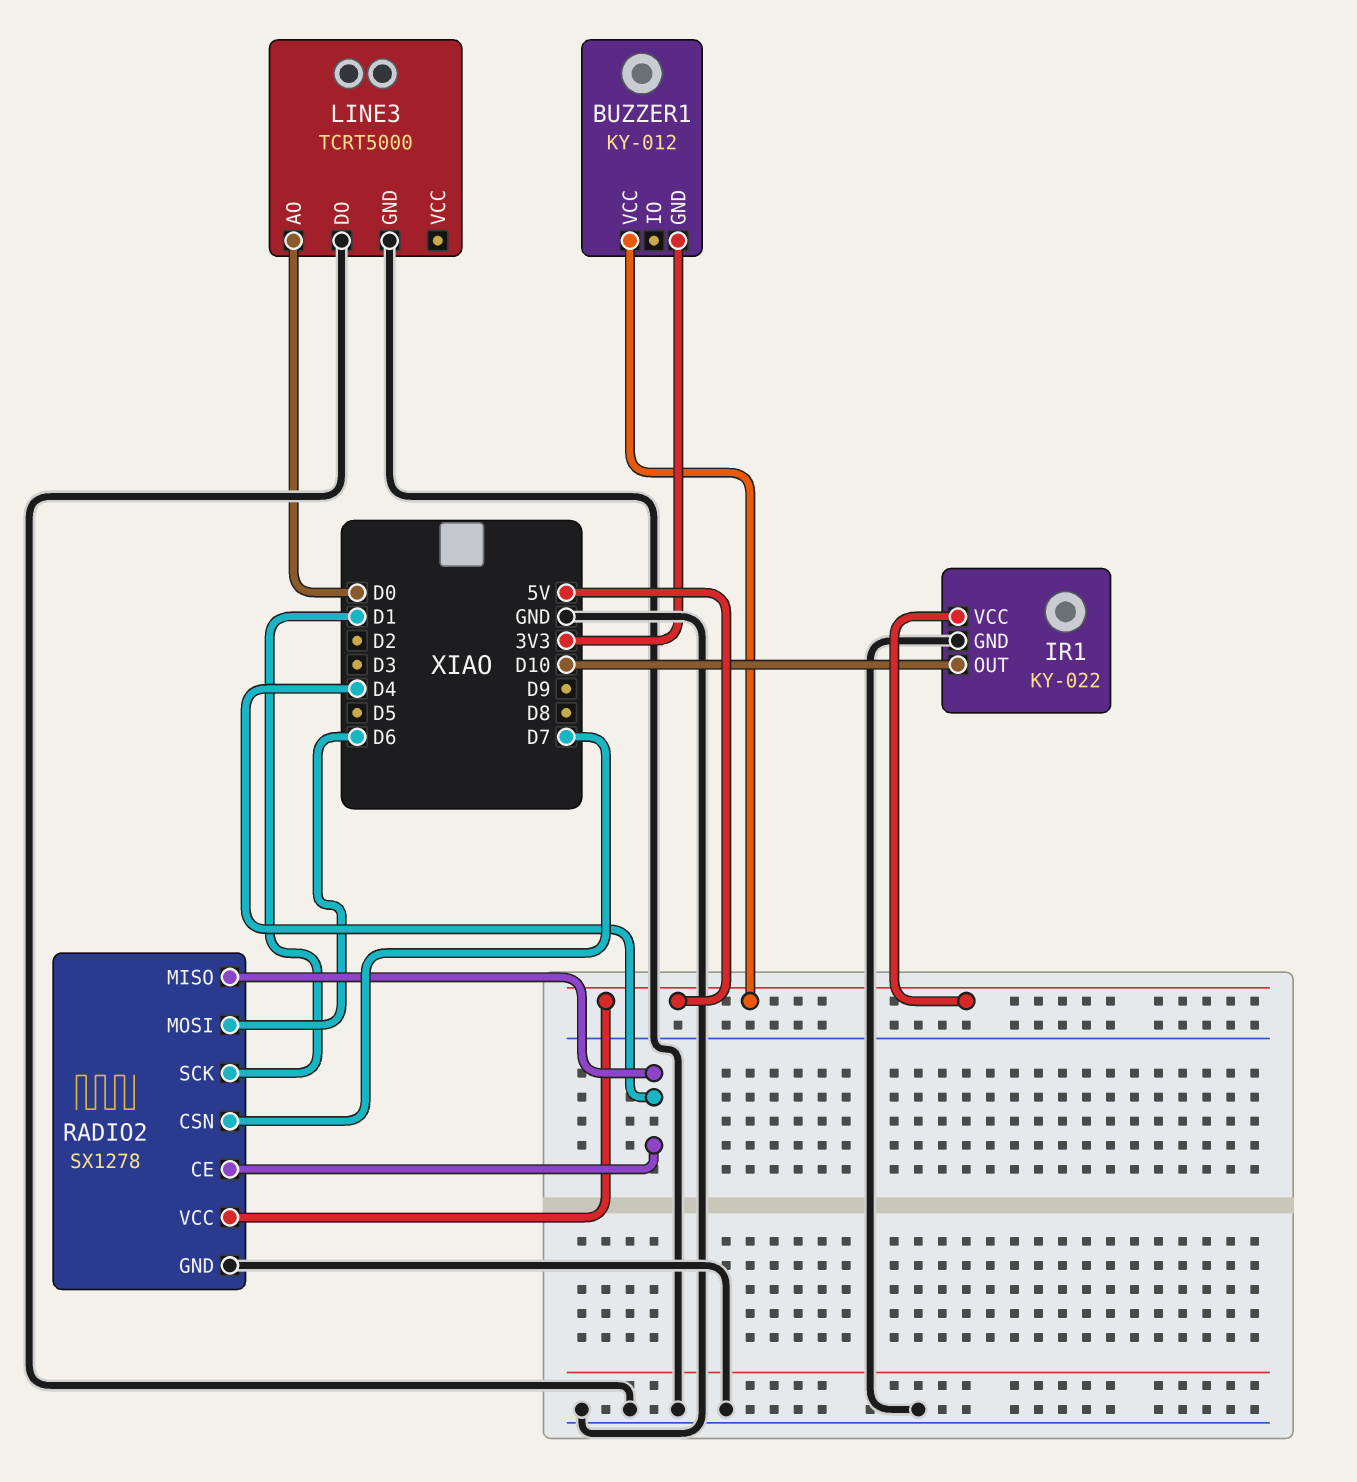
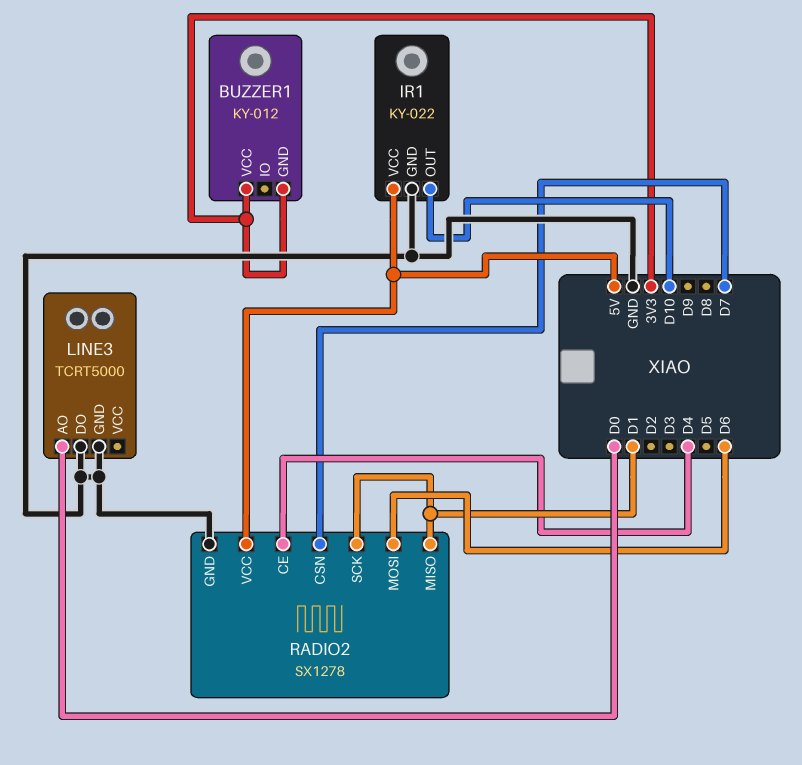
BUZZER1 pin VCC: 5V -> 3V3
RADIO2 pin MISO: D4 -> D1

